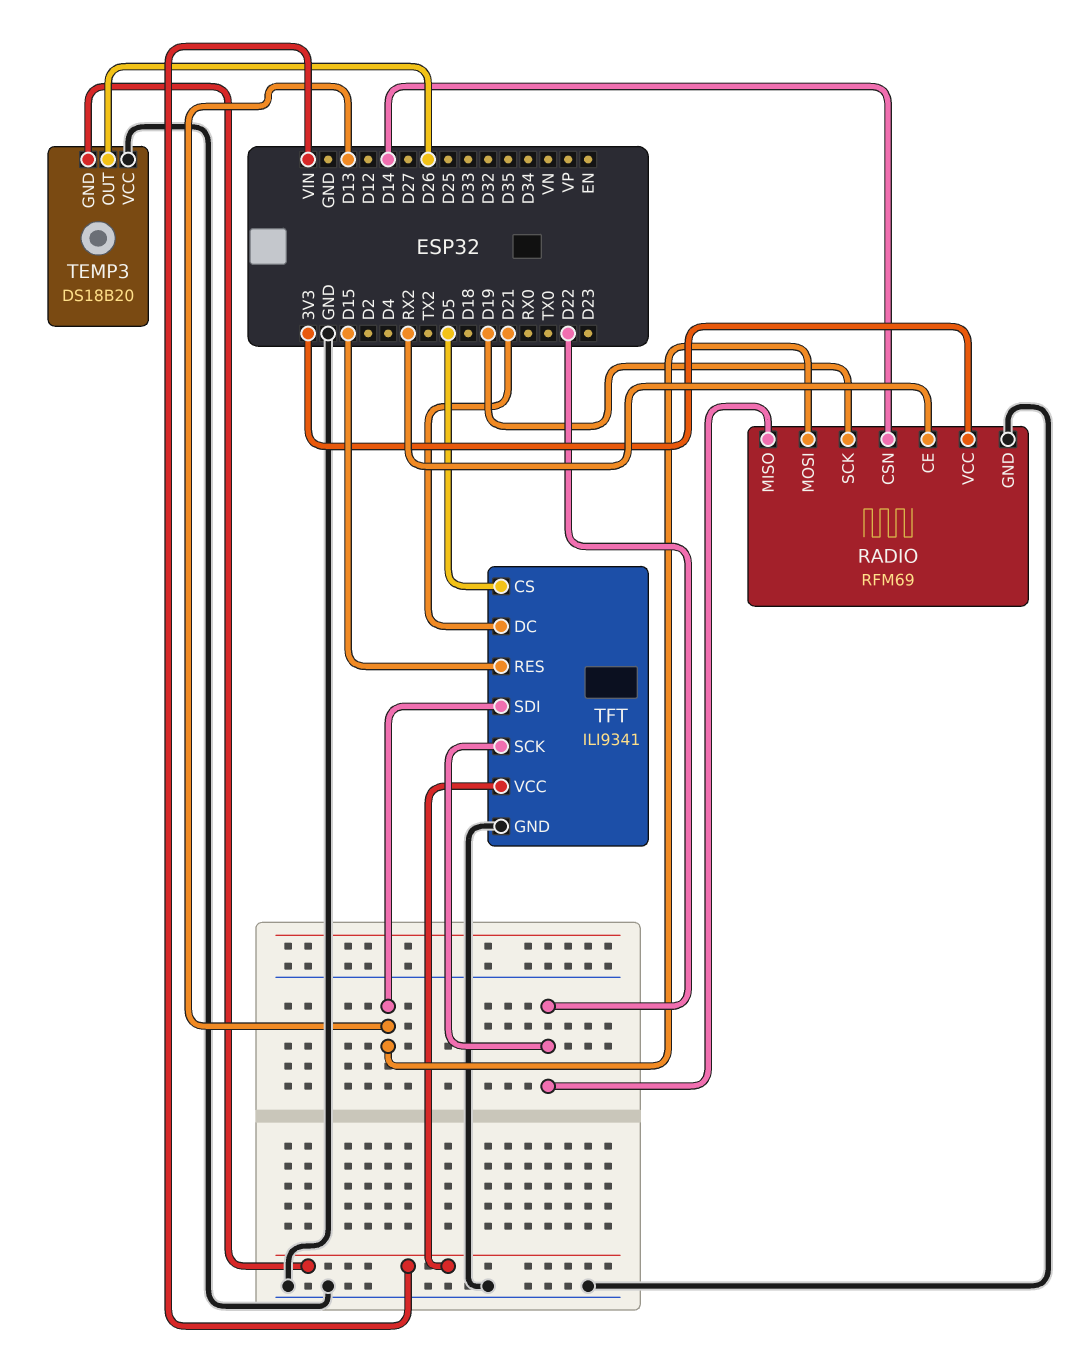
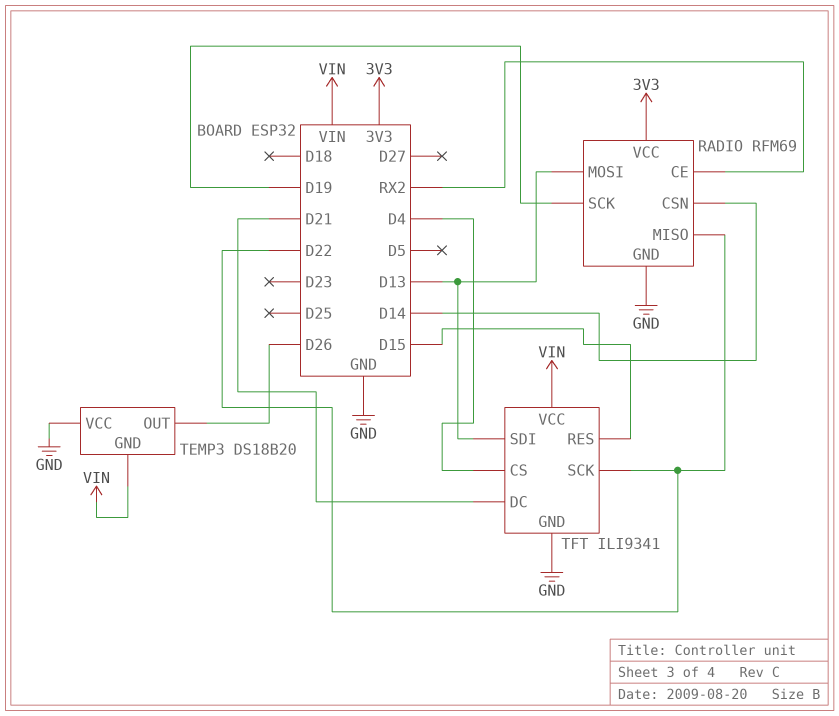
TFT pin CS: D5 -> D4

